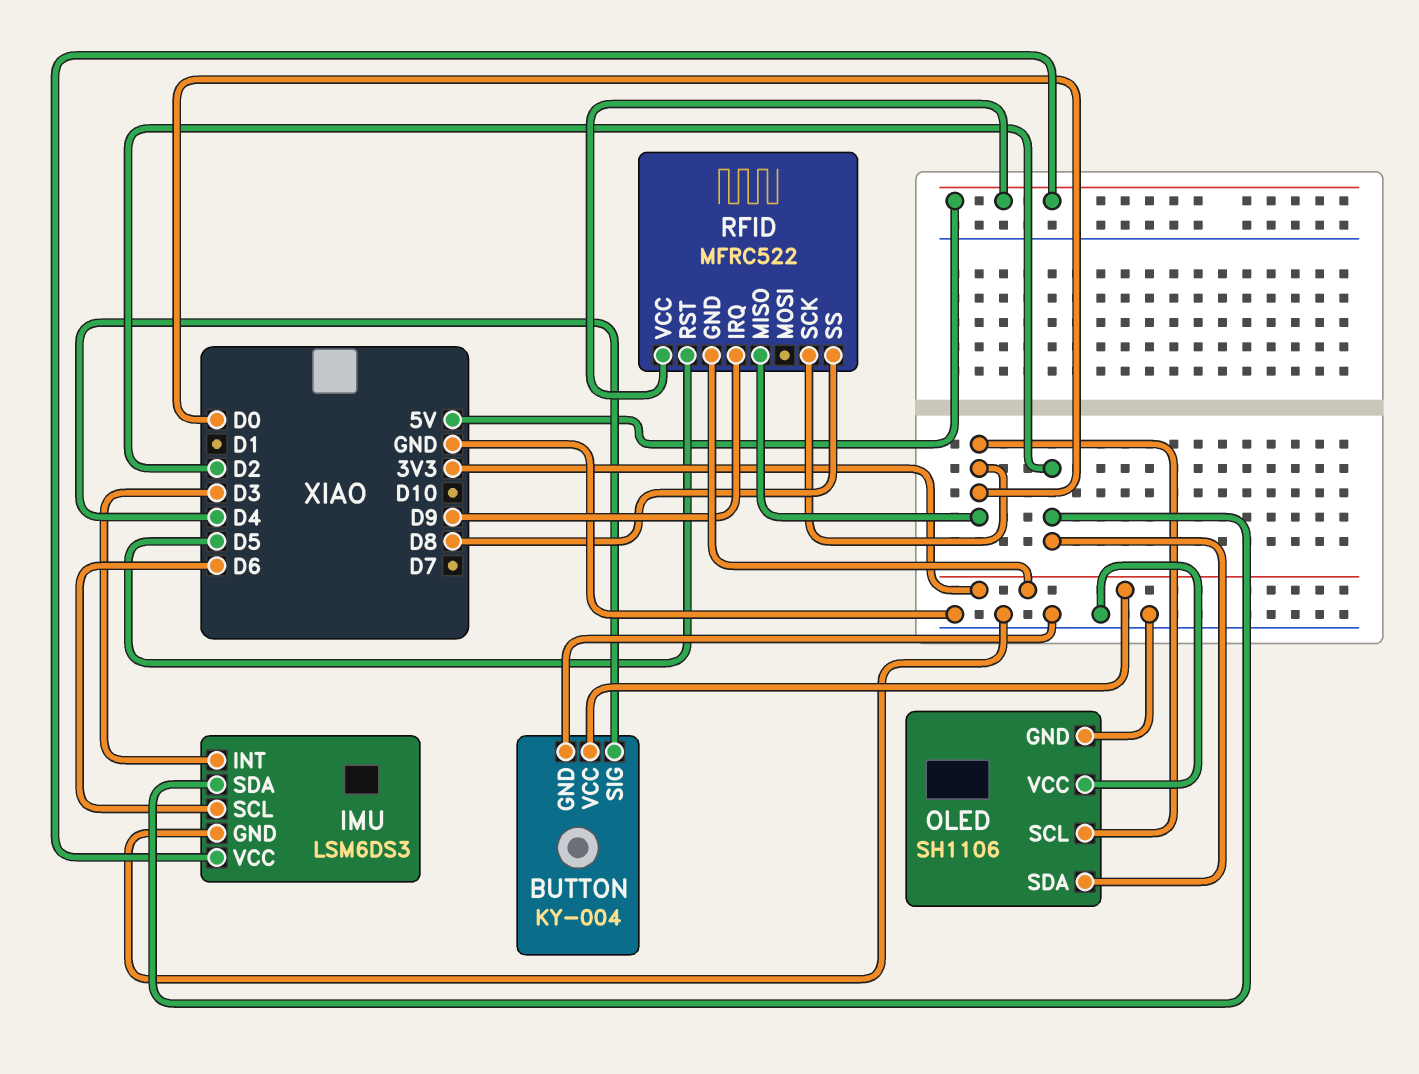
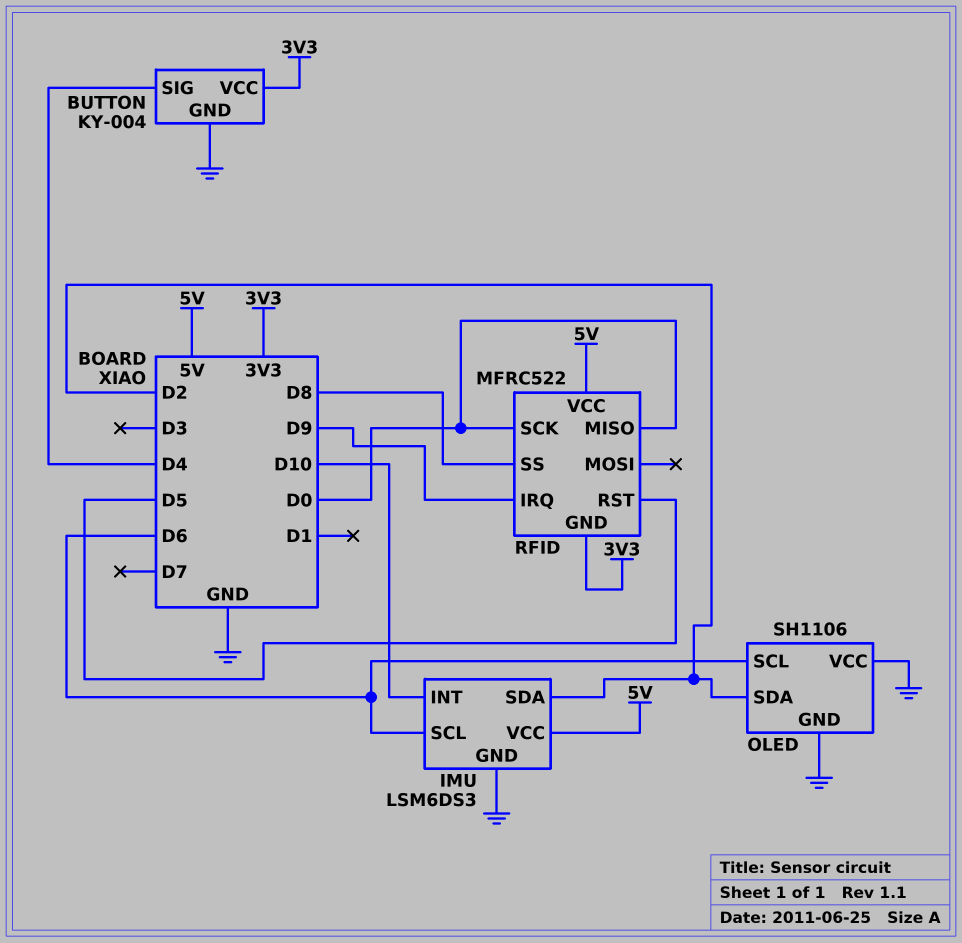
IMU pin INT: D3 -> D10
OLED pin SCL: D0 -> D6

